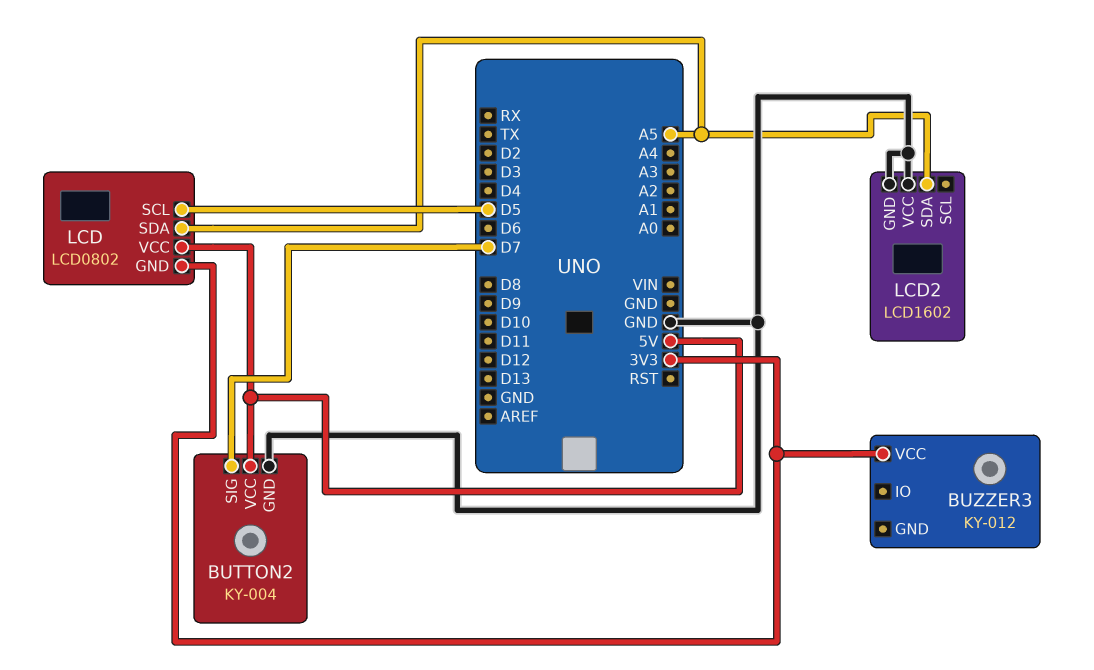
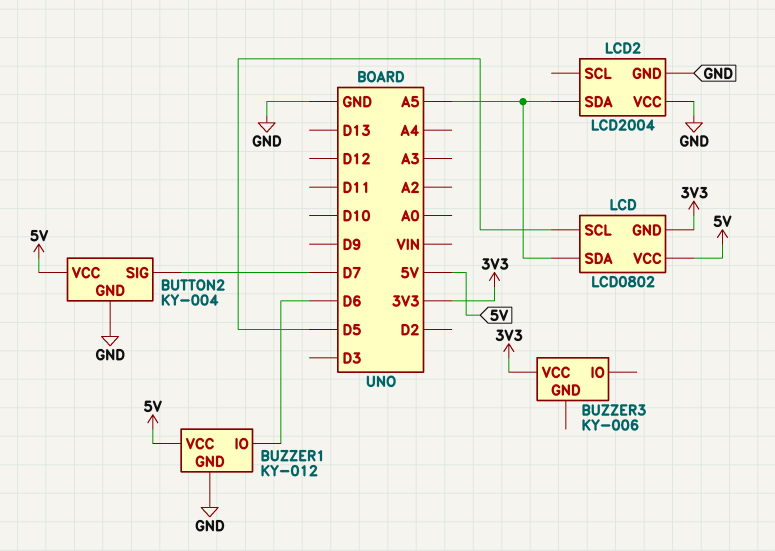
BUZZER1: none -> KY-012
BUZZER1 pin GND: none -> GND
BUZZER1 pin IO: none -> D6
BUZZER1 pin VCC: none -> 5V
BUZZER3: KY-012 -> KY-006
LCD2: LCD1602 -> LCD2004

